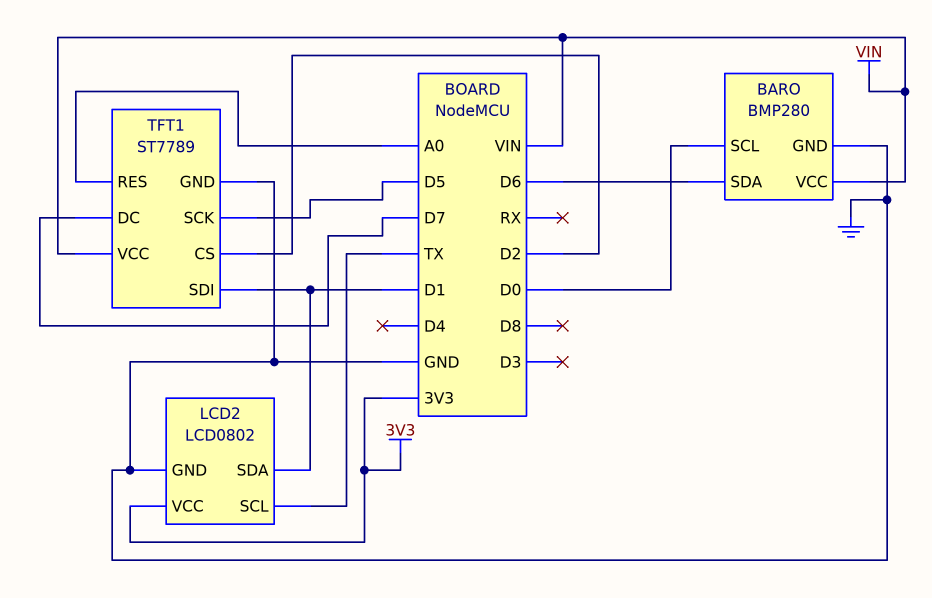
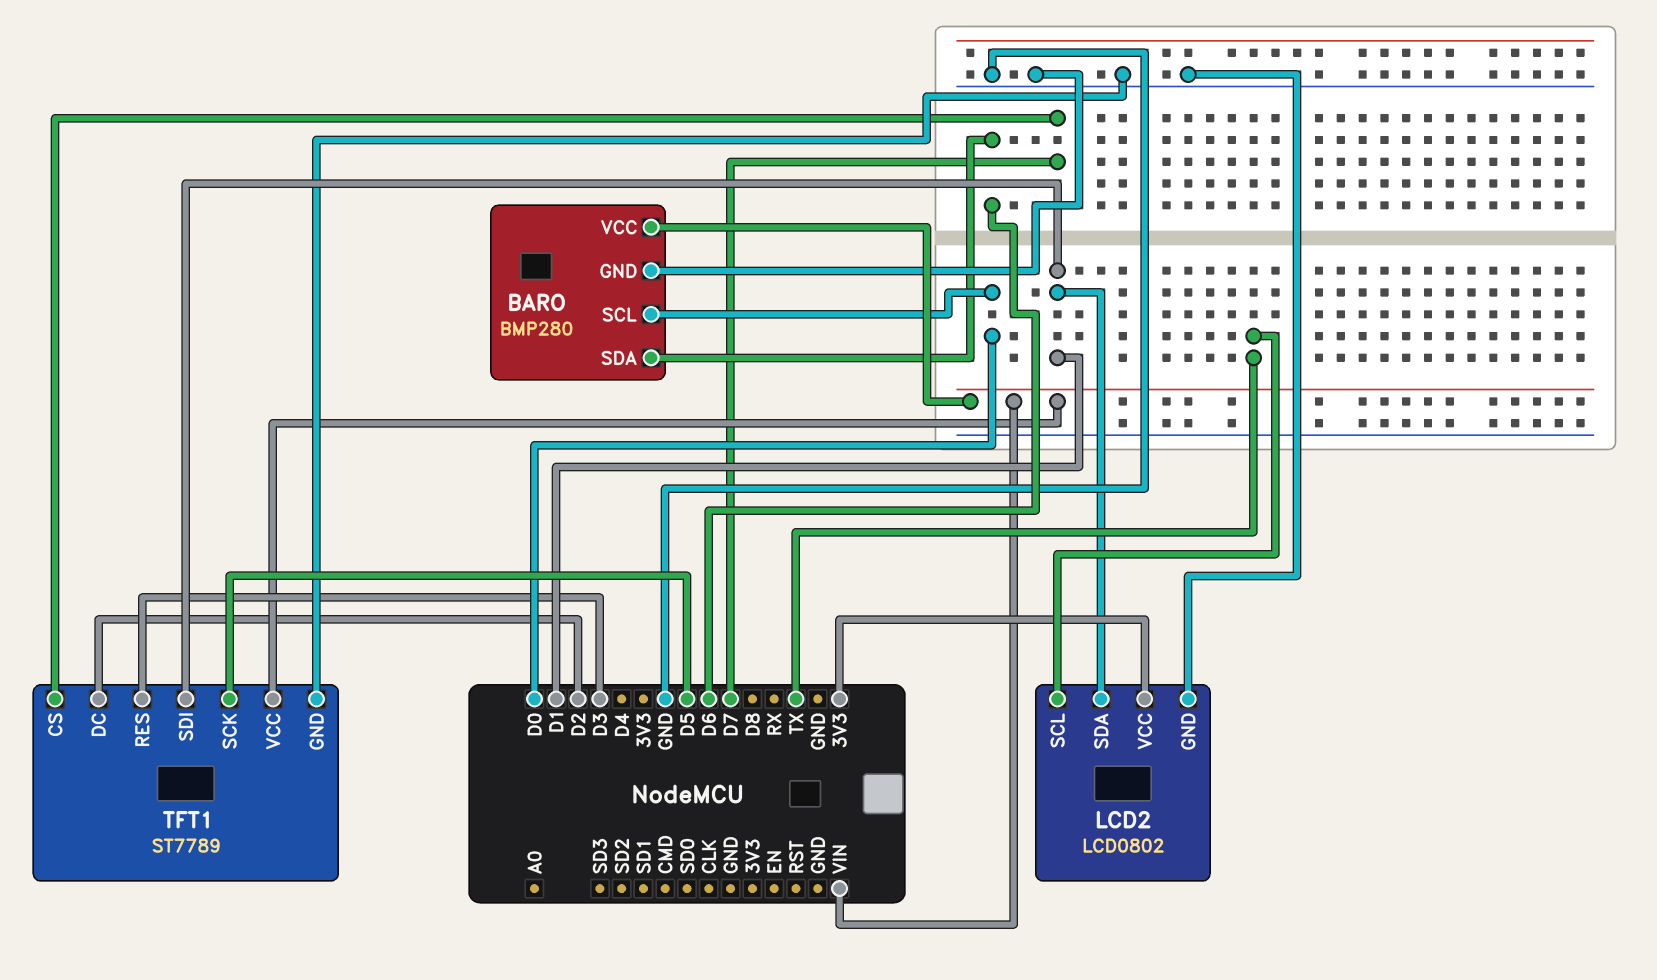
TFT1 pin CS: D2 -> D7
TFT1 pin DC: D7 -> D2
TFT1 pin RES: A0 -> D3

